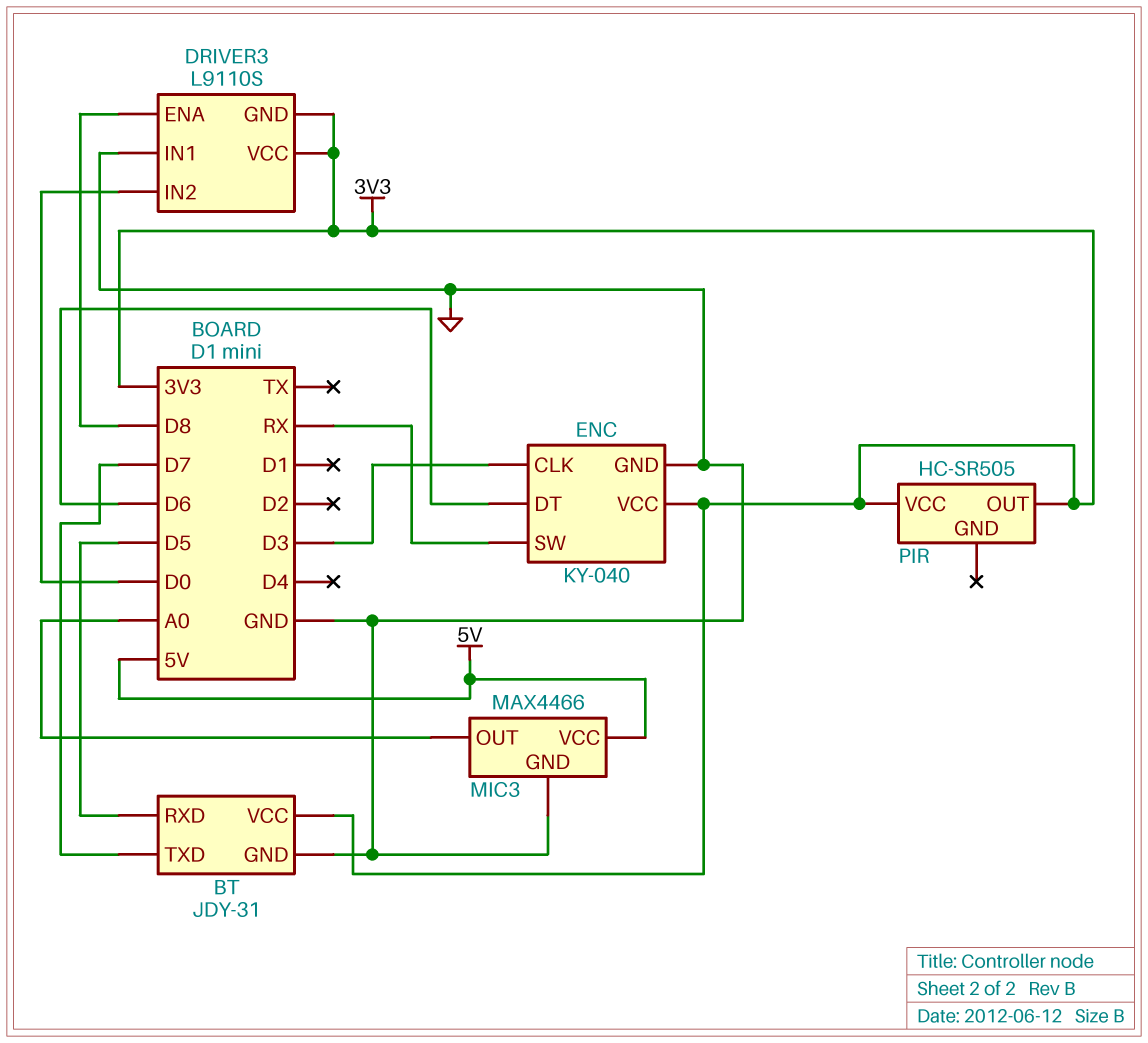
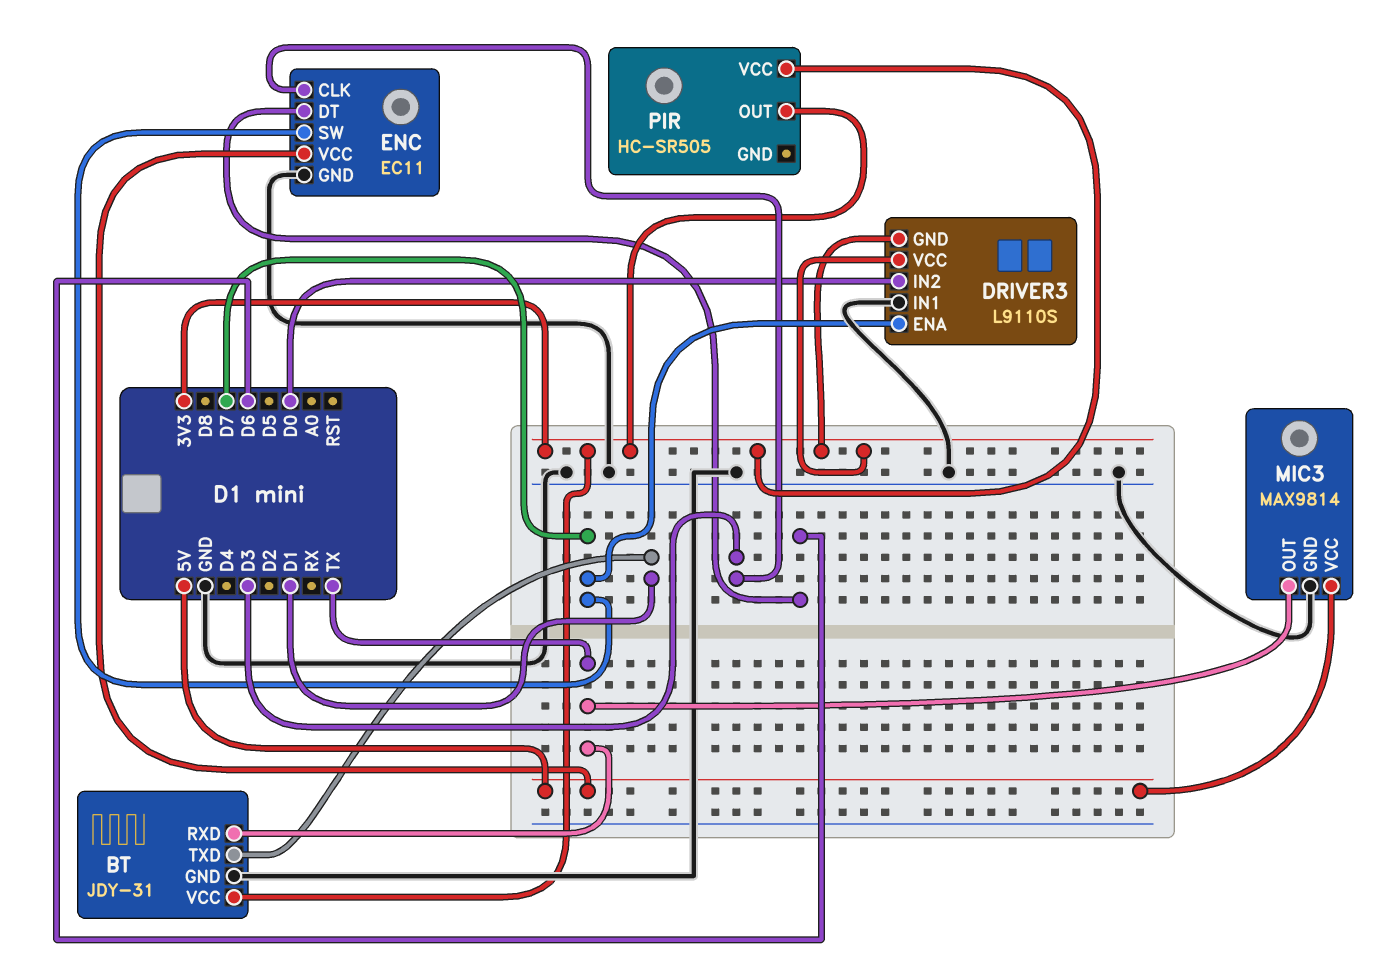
BT pin RXD: D5 -> TX
BT pin TXD: D7 -> D1
DRIVER3 pin ENA: D8 -> D7
ENC: KY-040 -> EC11
ENC pin SW: RX -> D7
ENC pin VCC: 3V3 -> 5V
MIC3: MAX4466 -> MAX9814
MIC3 pin OUT: A0 -> TX

